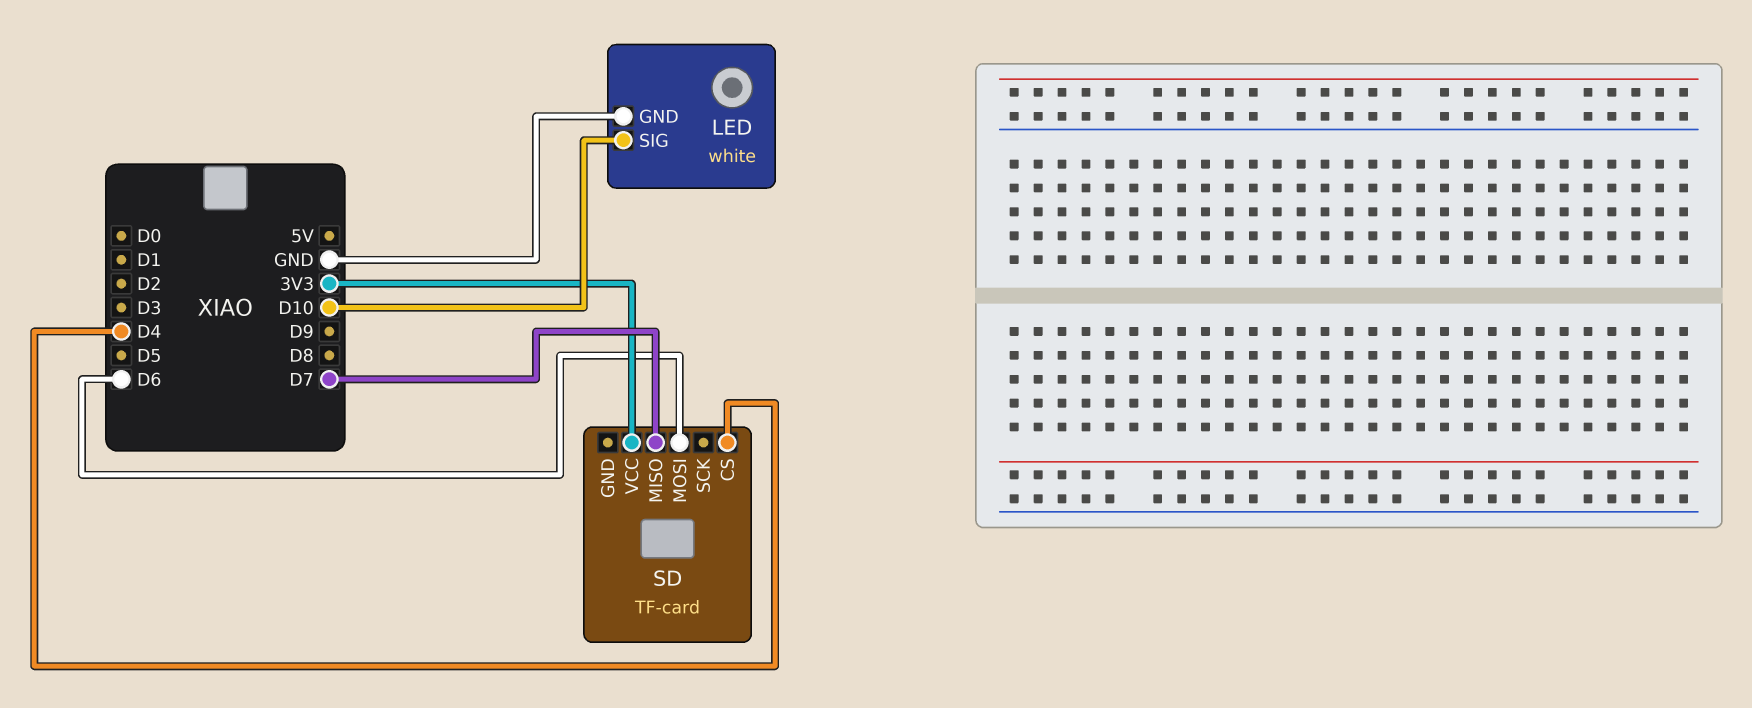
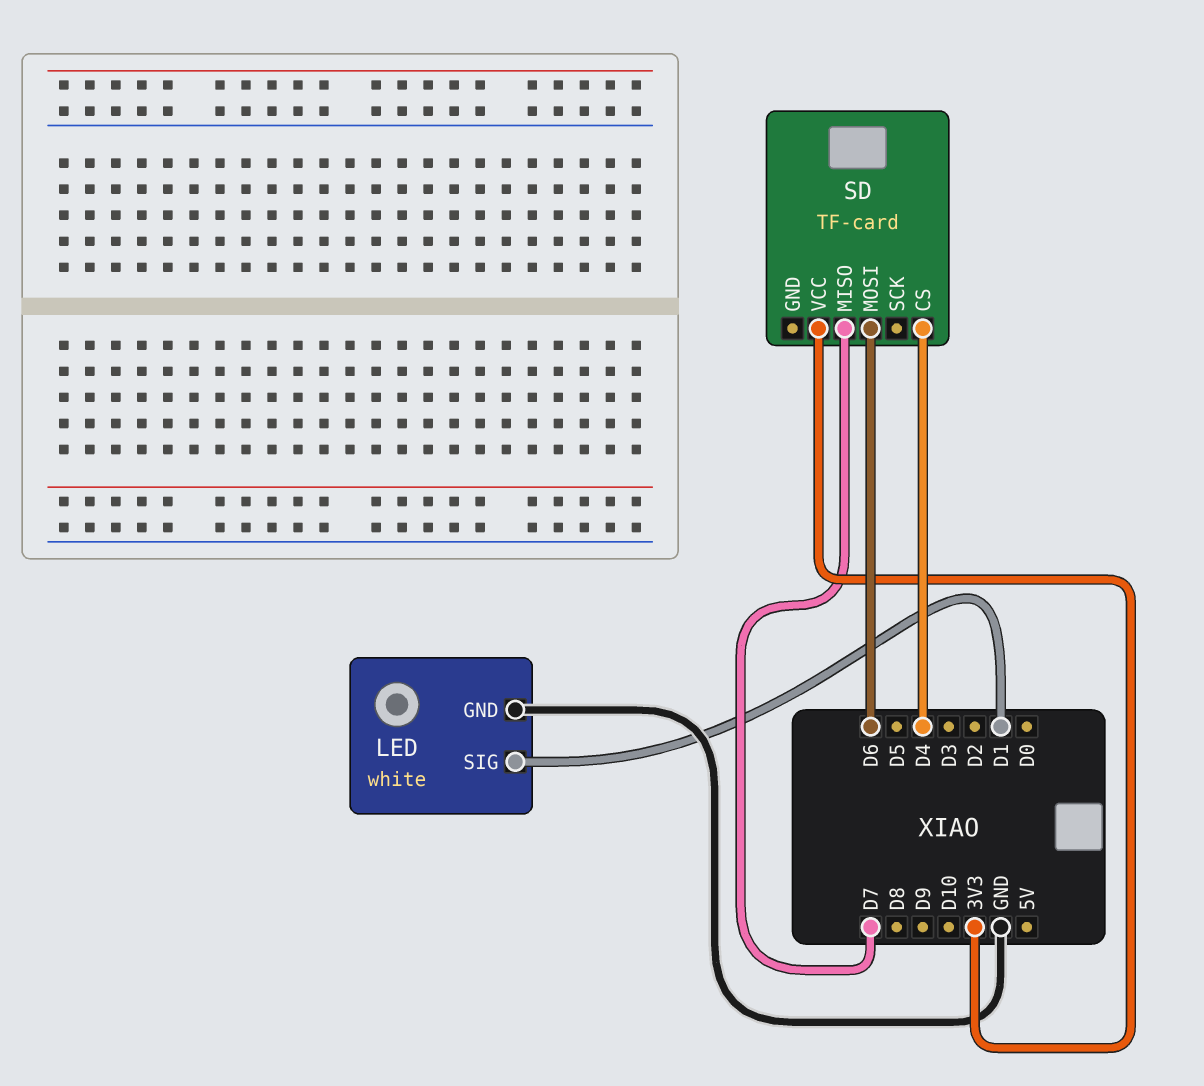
LED pin SIG: D10 -> D1

